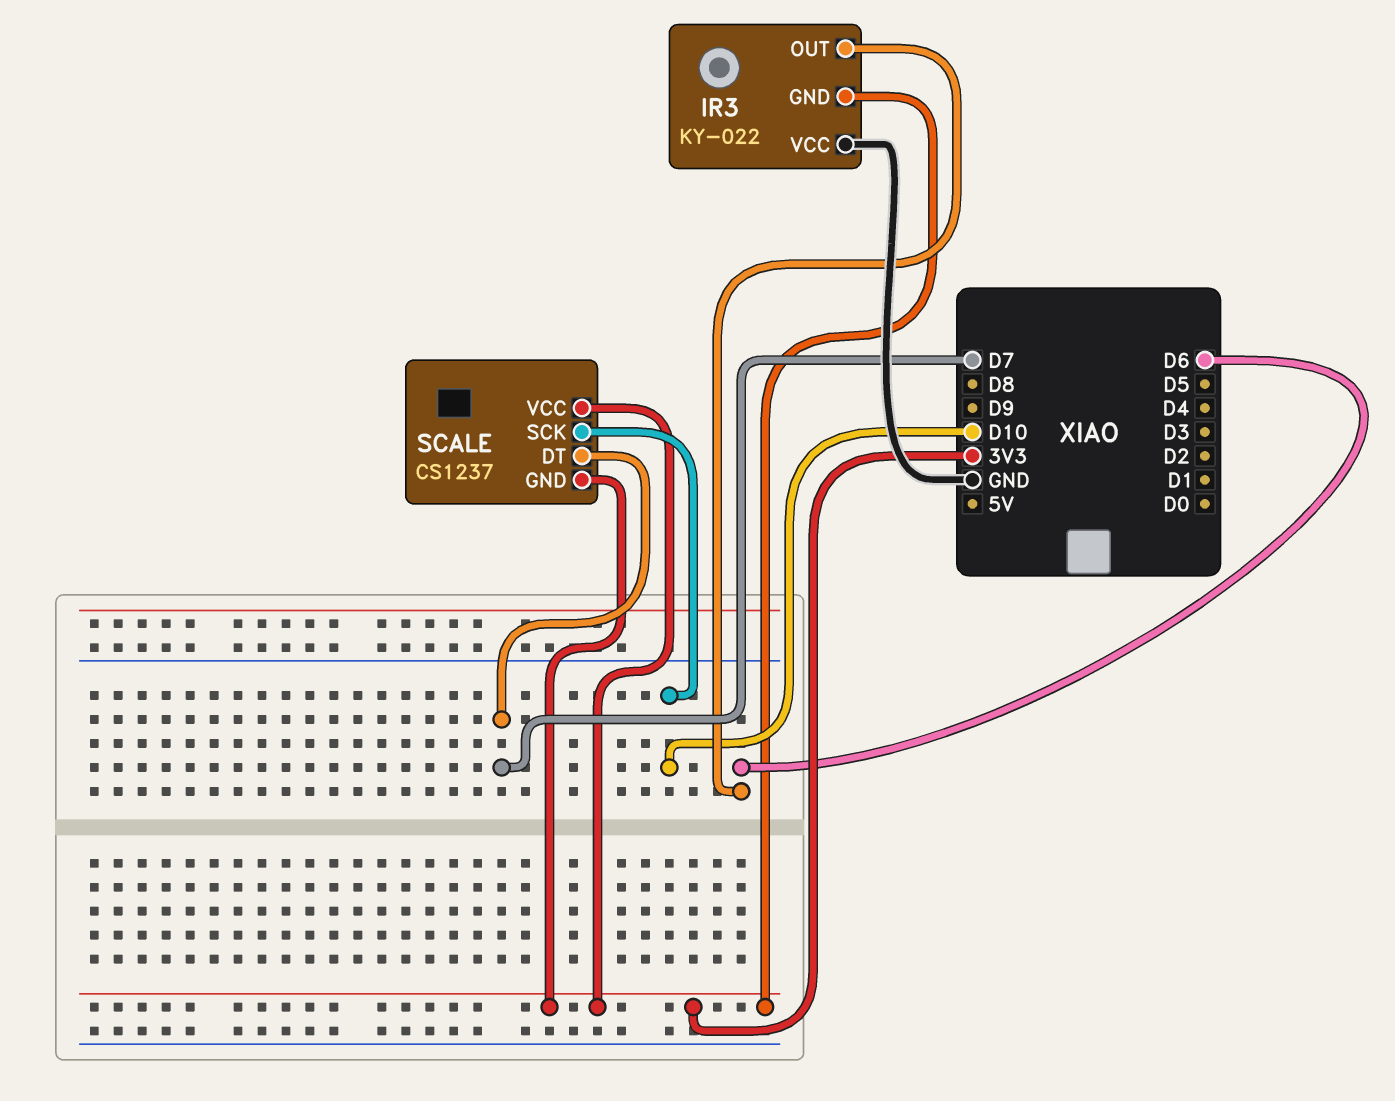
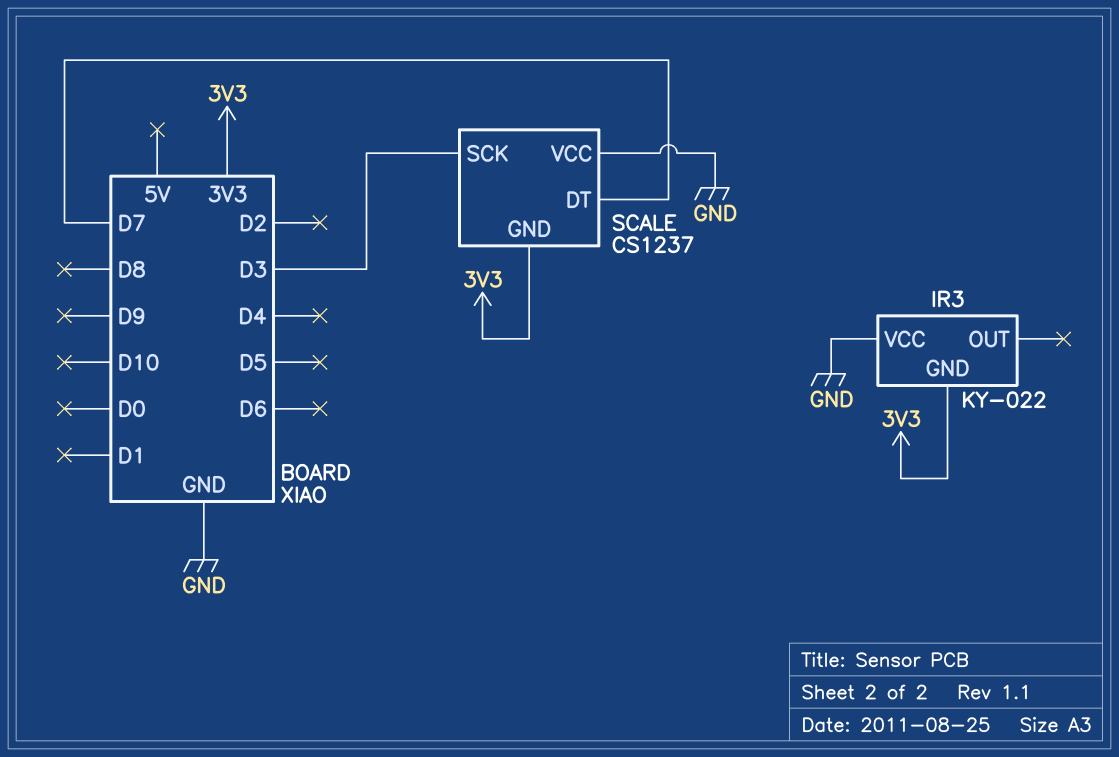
IR3 pin OUT: D6 -> none
SCALE pin SCK: D10 -> D3
SCALE pin VCC: 3V3 -> GND

